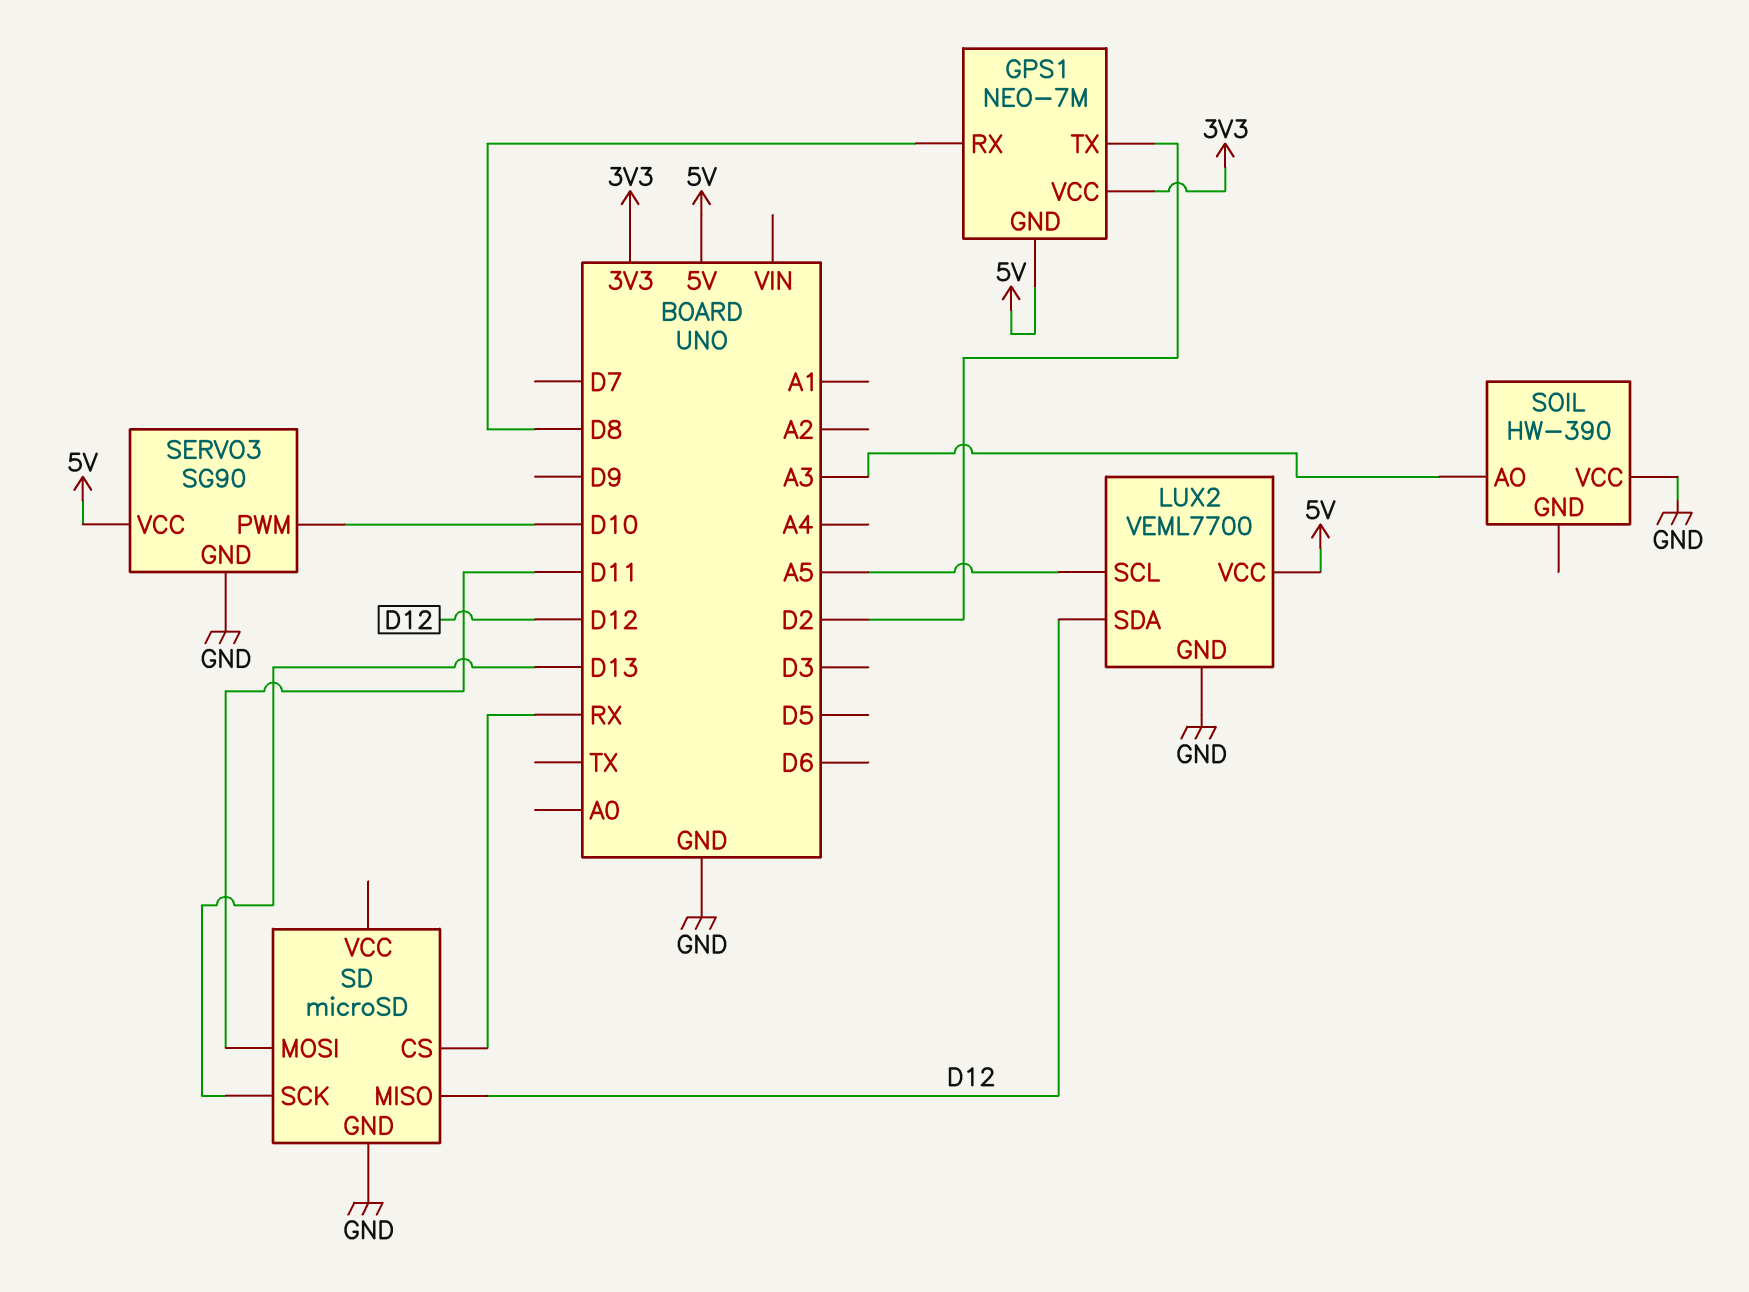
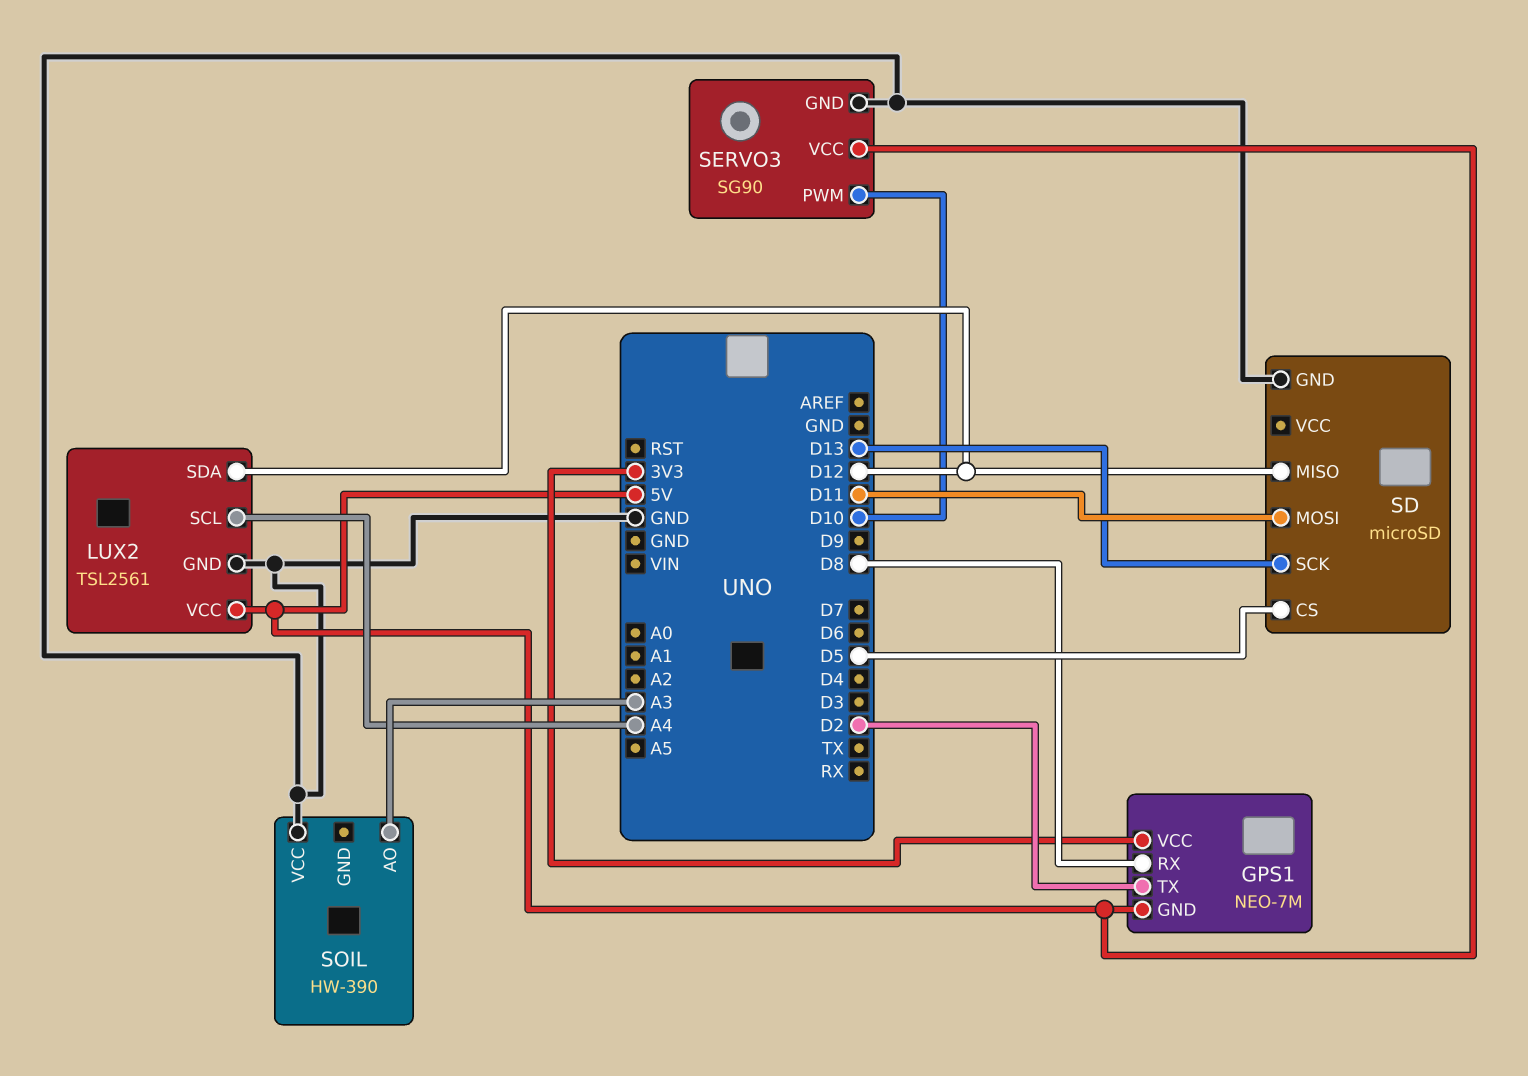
LUX2: VEML7700 -> TSL2561
LUX2 pin SCL: A5 -> A4
SD pin CS: RX -> D5

